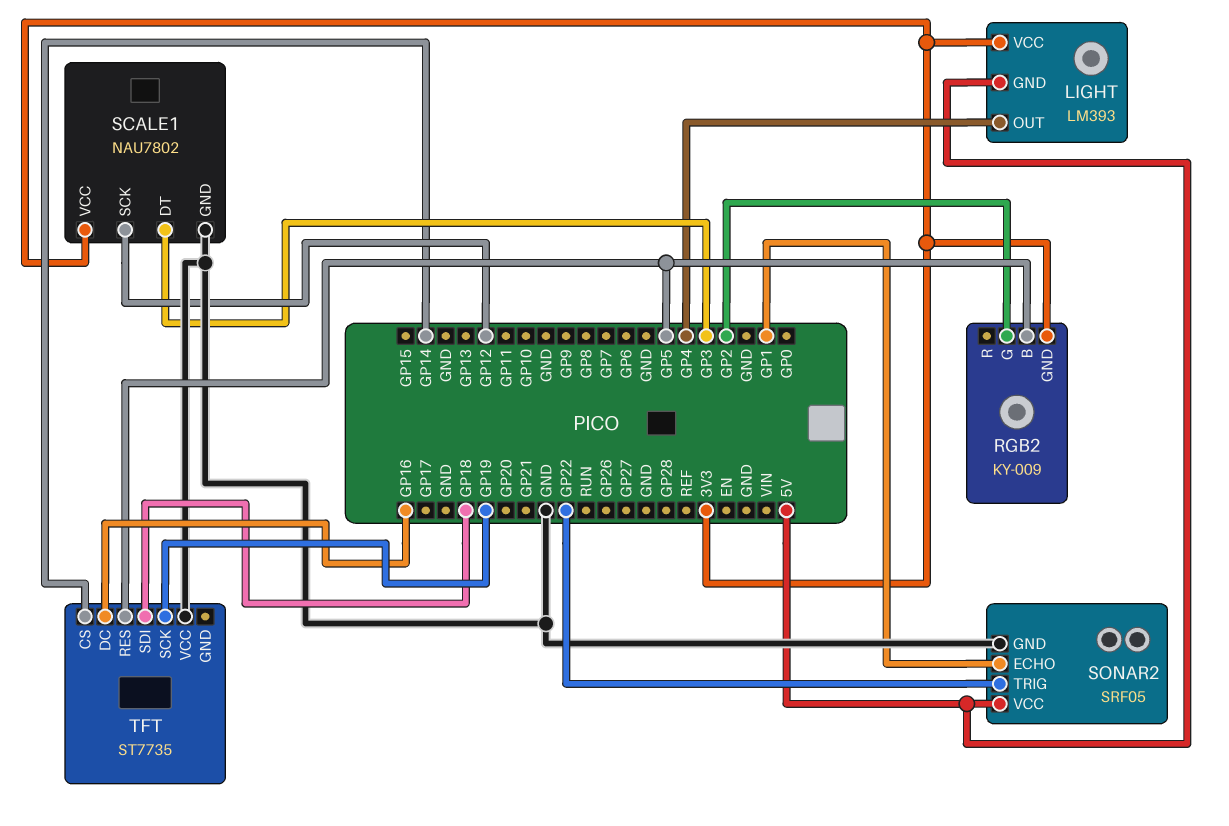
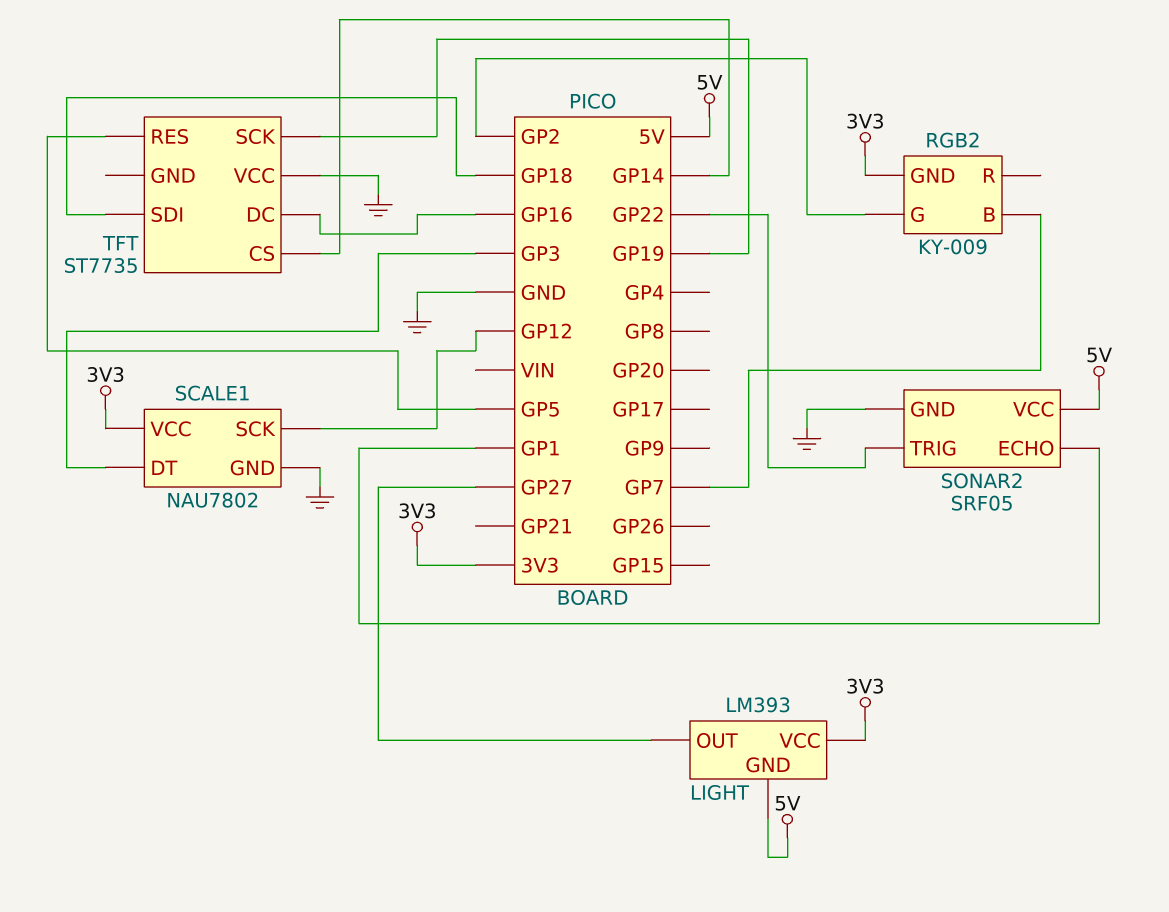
LIGHT pin OUT: GP4 -> GP27
RGB2 pin B: GP5 -> GP7

